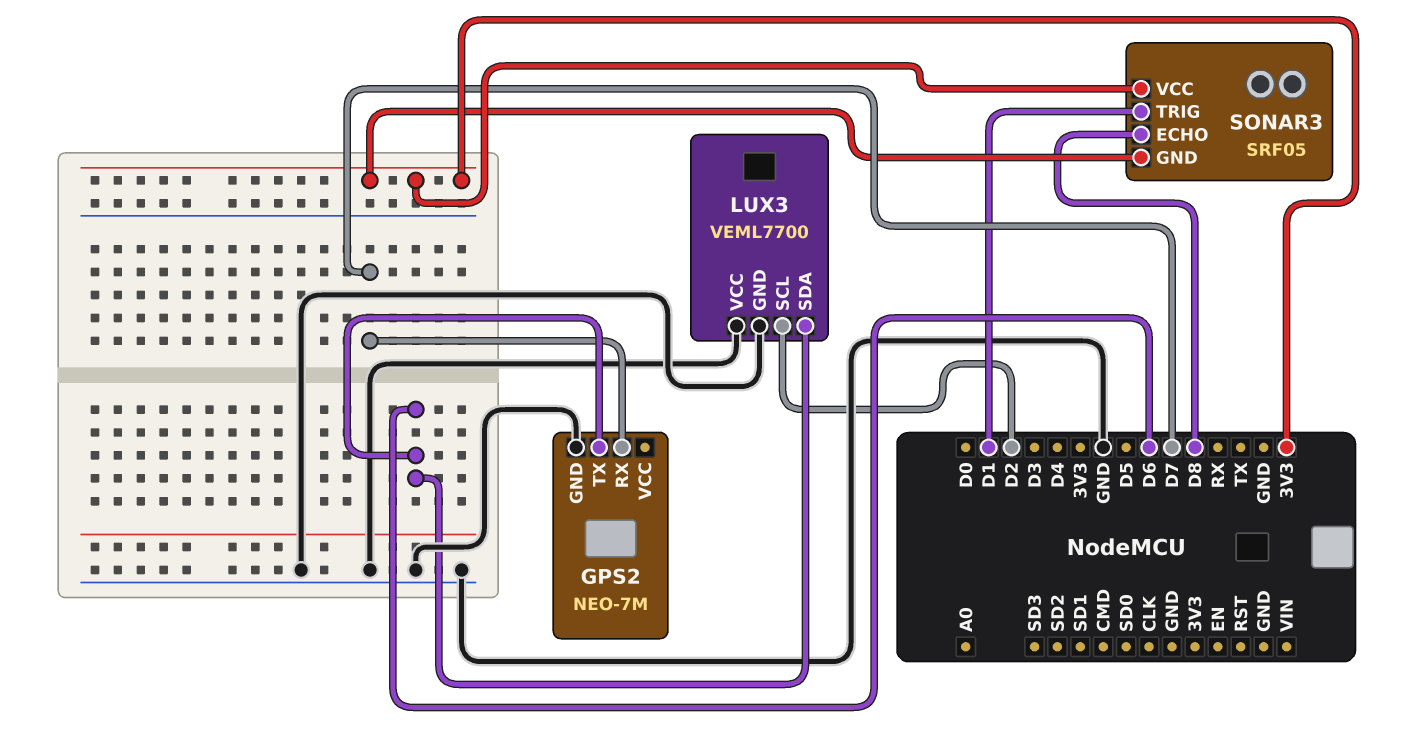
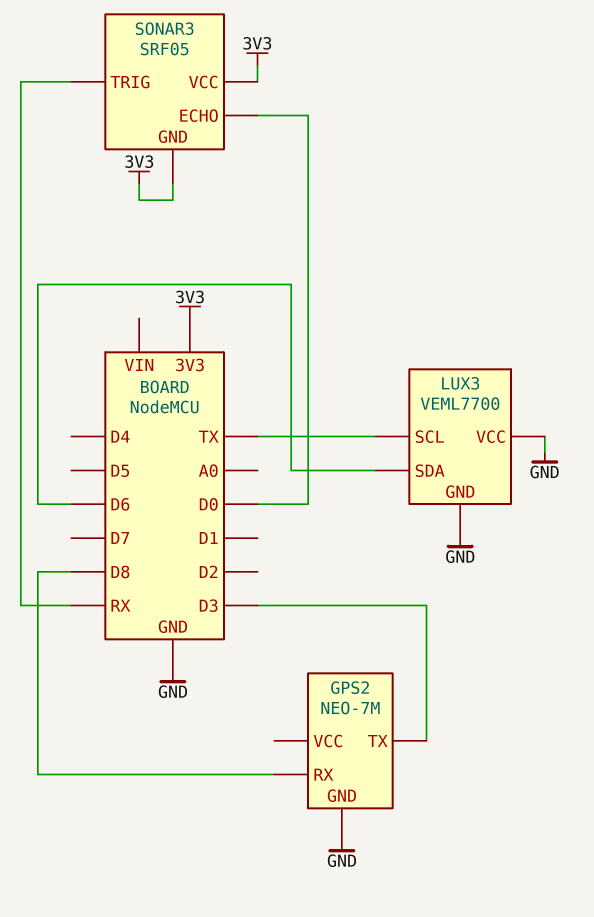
GPS2 pin RX: D7 -> D8
GPS2 pin TX: D6 -> D3
LUX3 pin SCL: D2 -> TX
SONAR3 pin ECHO: D8 -> D0
SONAR3 pin TRIG: D1 -> RX

